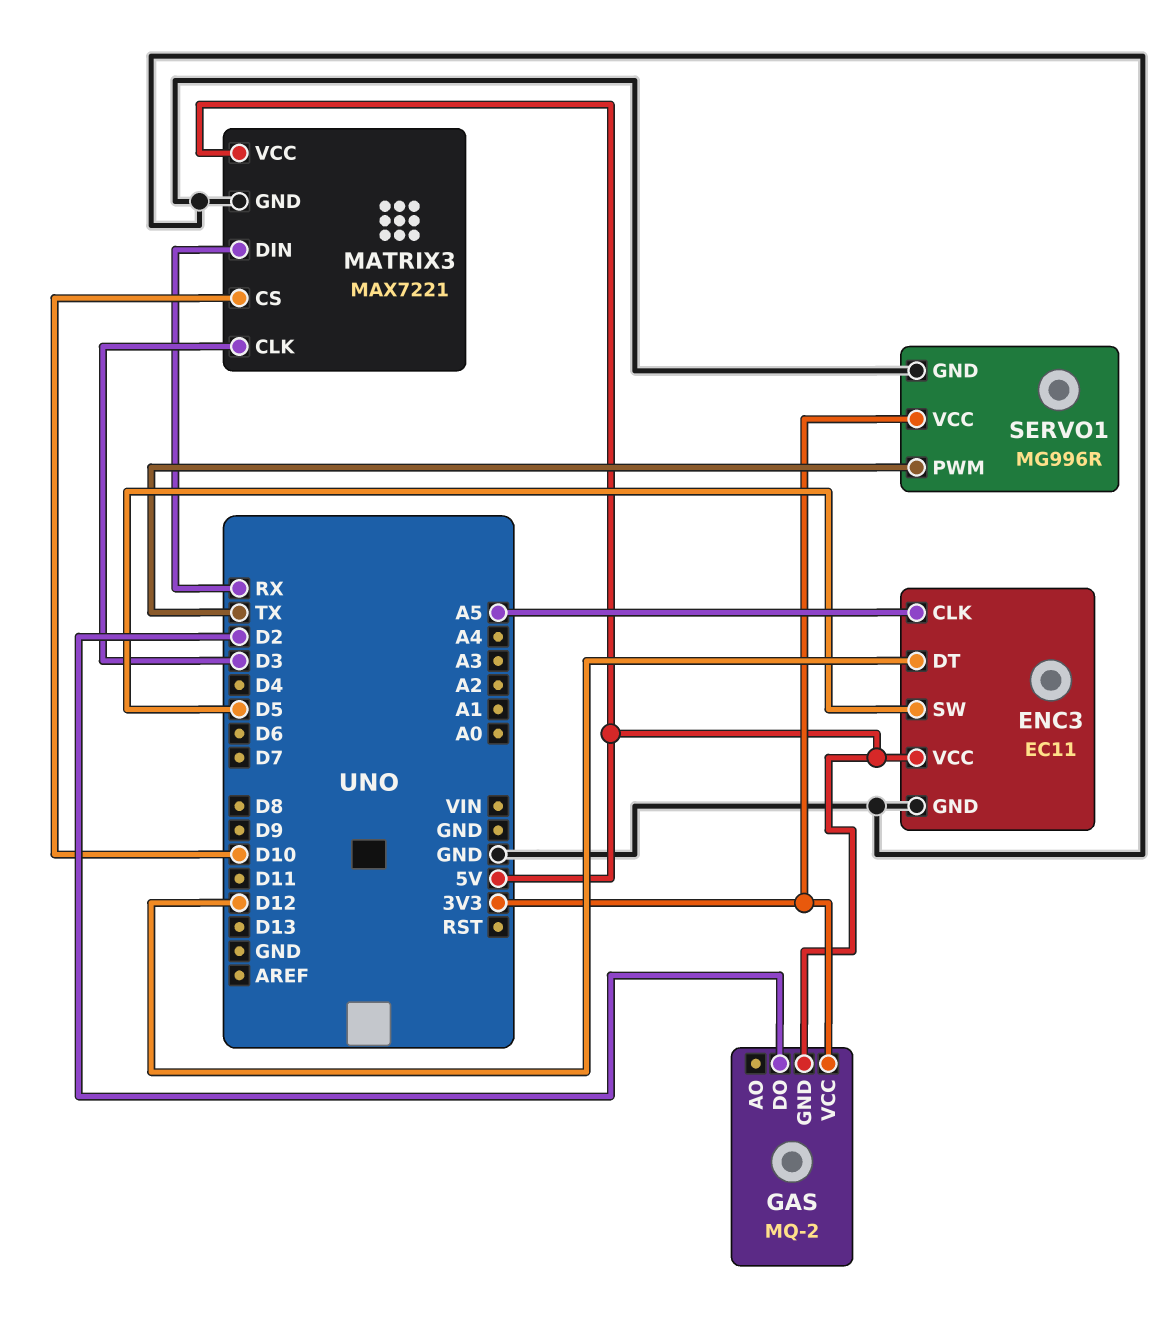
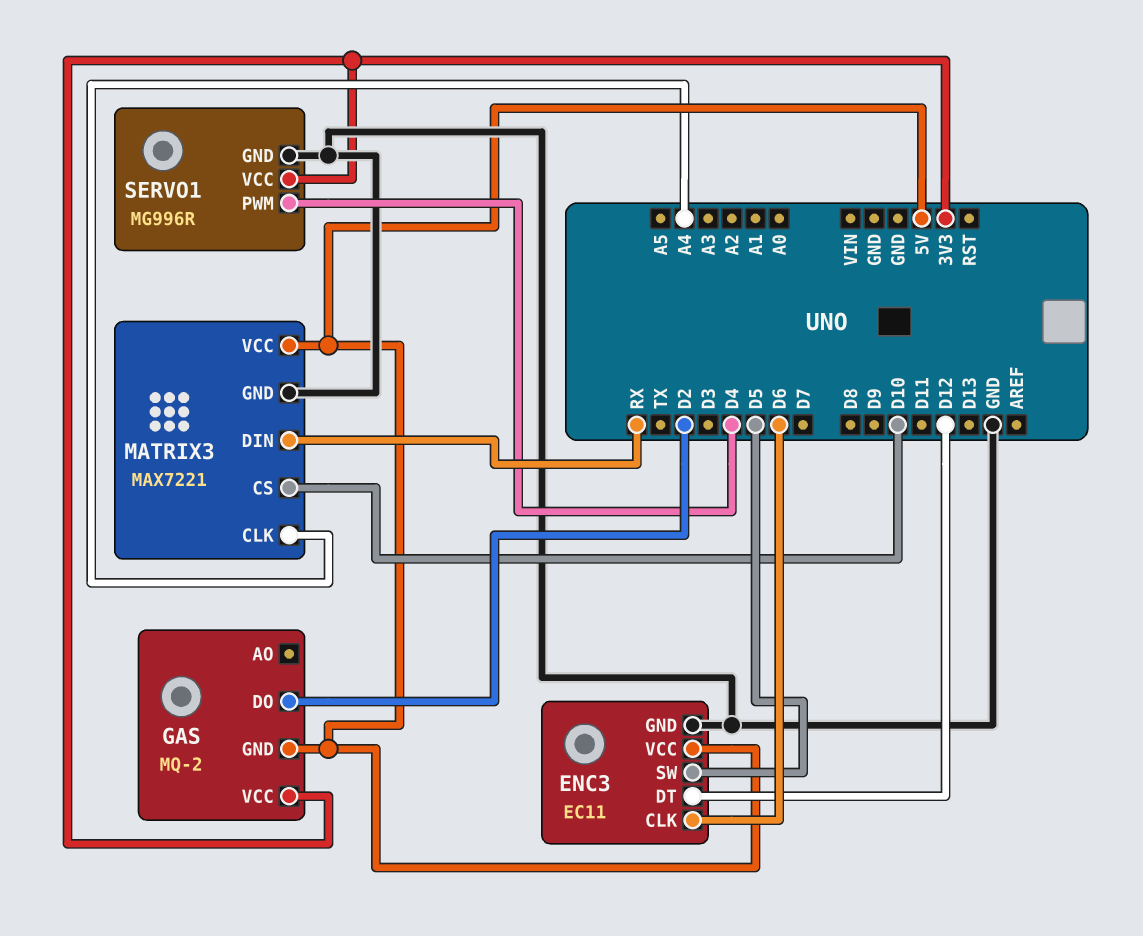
ENC3 pin CLK: A5 -> D6
MATRIX3 pin CLK: D3 -> A4
SERVO1 pin PWM: TX -> D4

